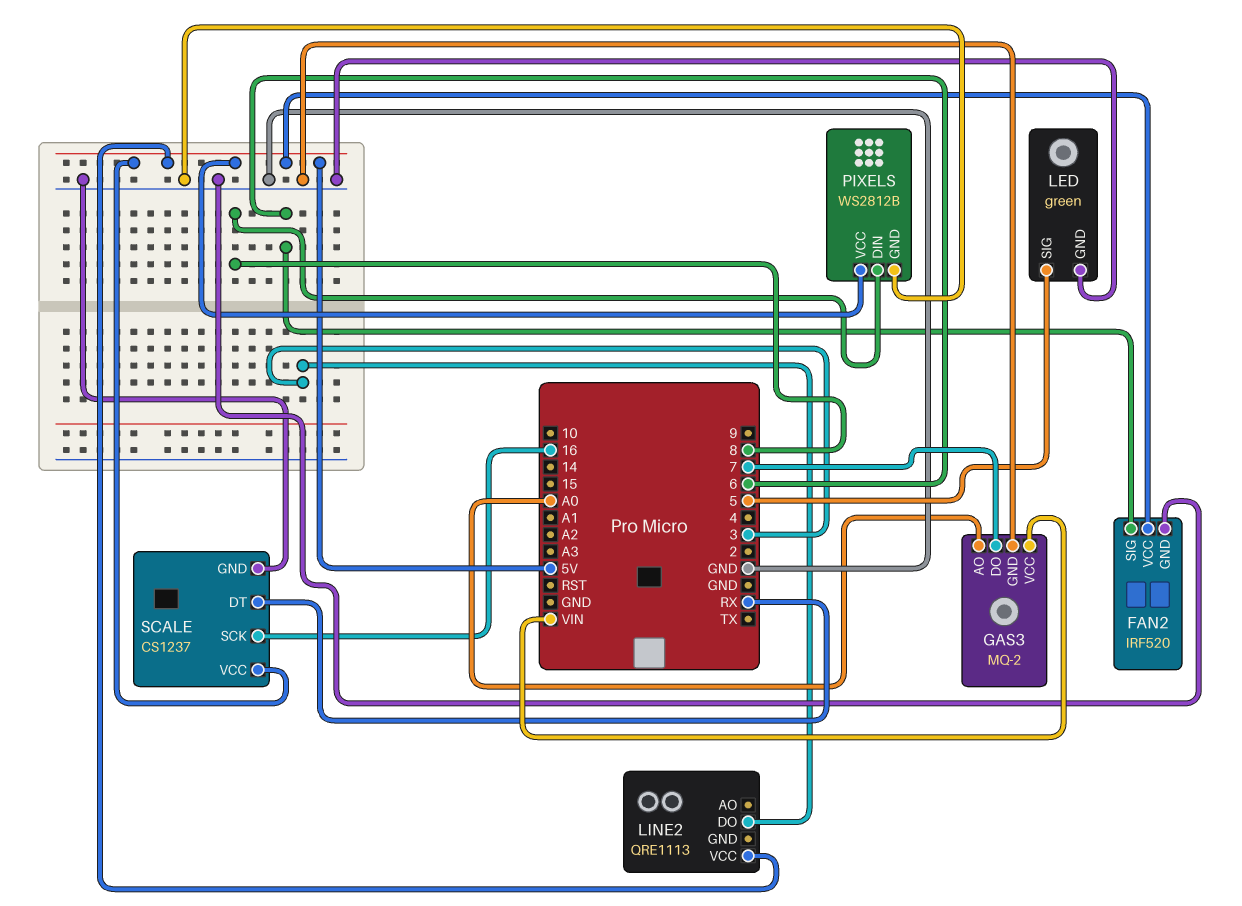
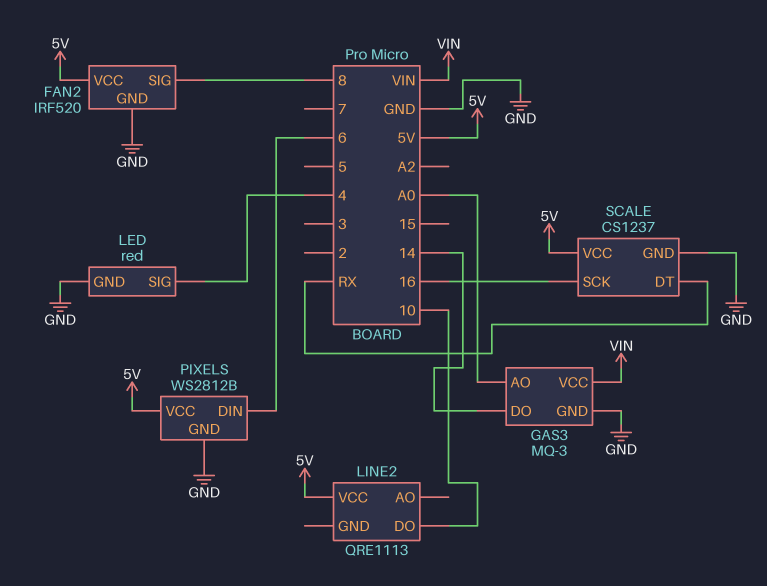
FAN2 pin SIG: 6 -> 8
GAS3: MQ-2 -> MQ-3
GAS3 pin DO: 7 -> 14
LED: green -> red
LED pin SIG: 5 -> 4
LINE2 pin DO: 3 -> 10
PIXELS pin DIN: 8 -> 6

